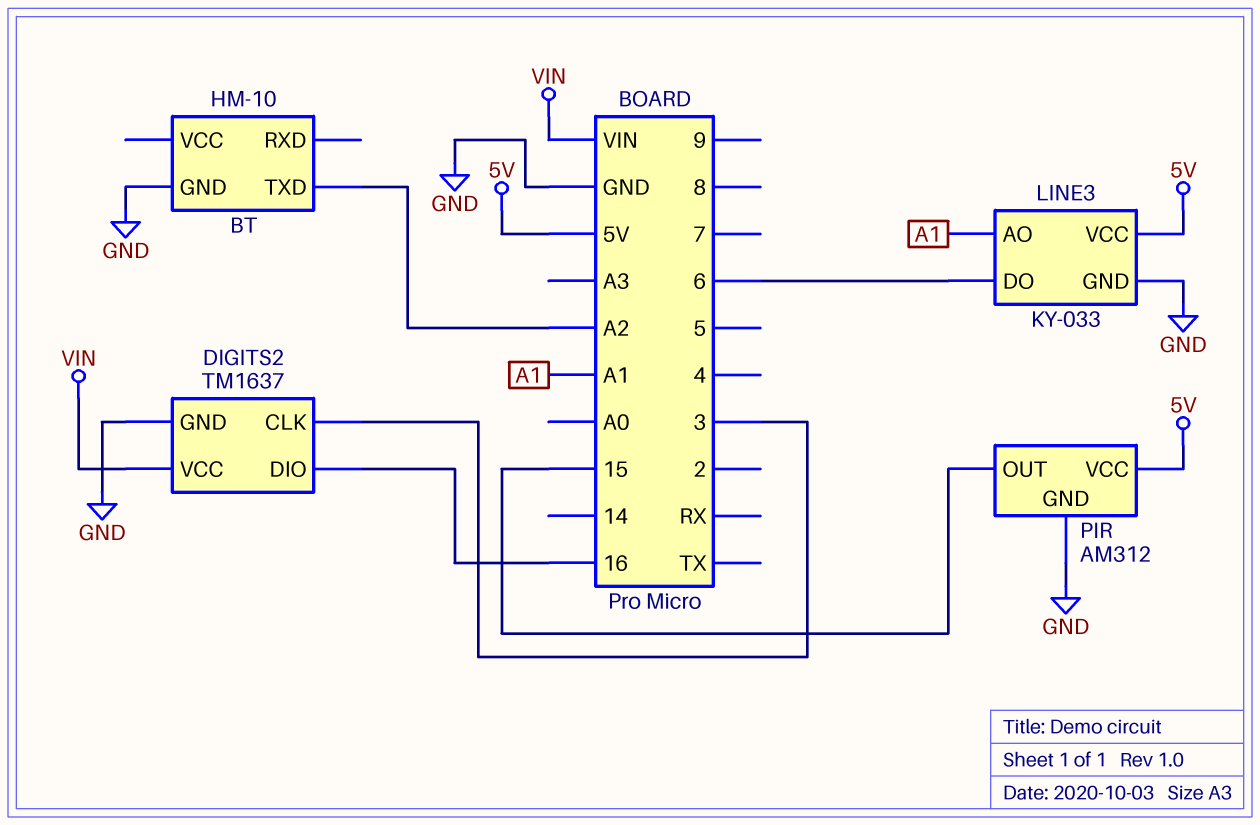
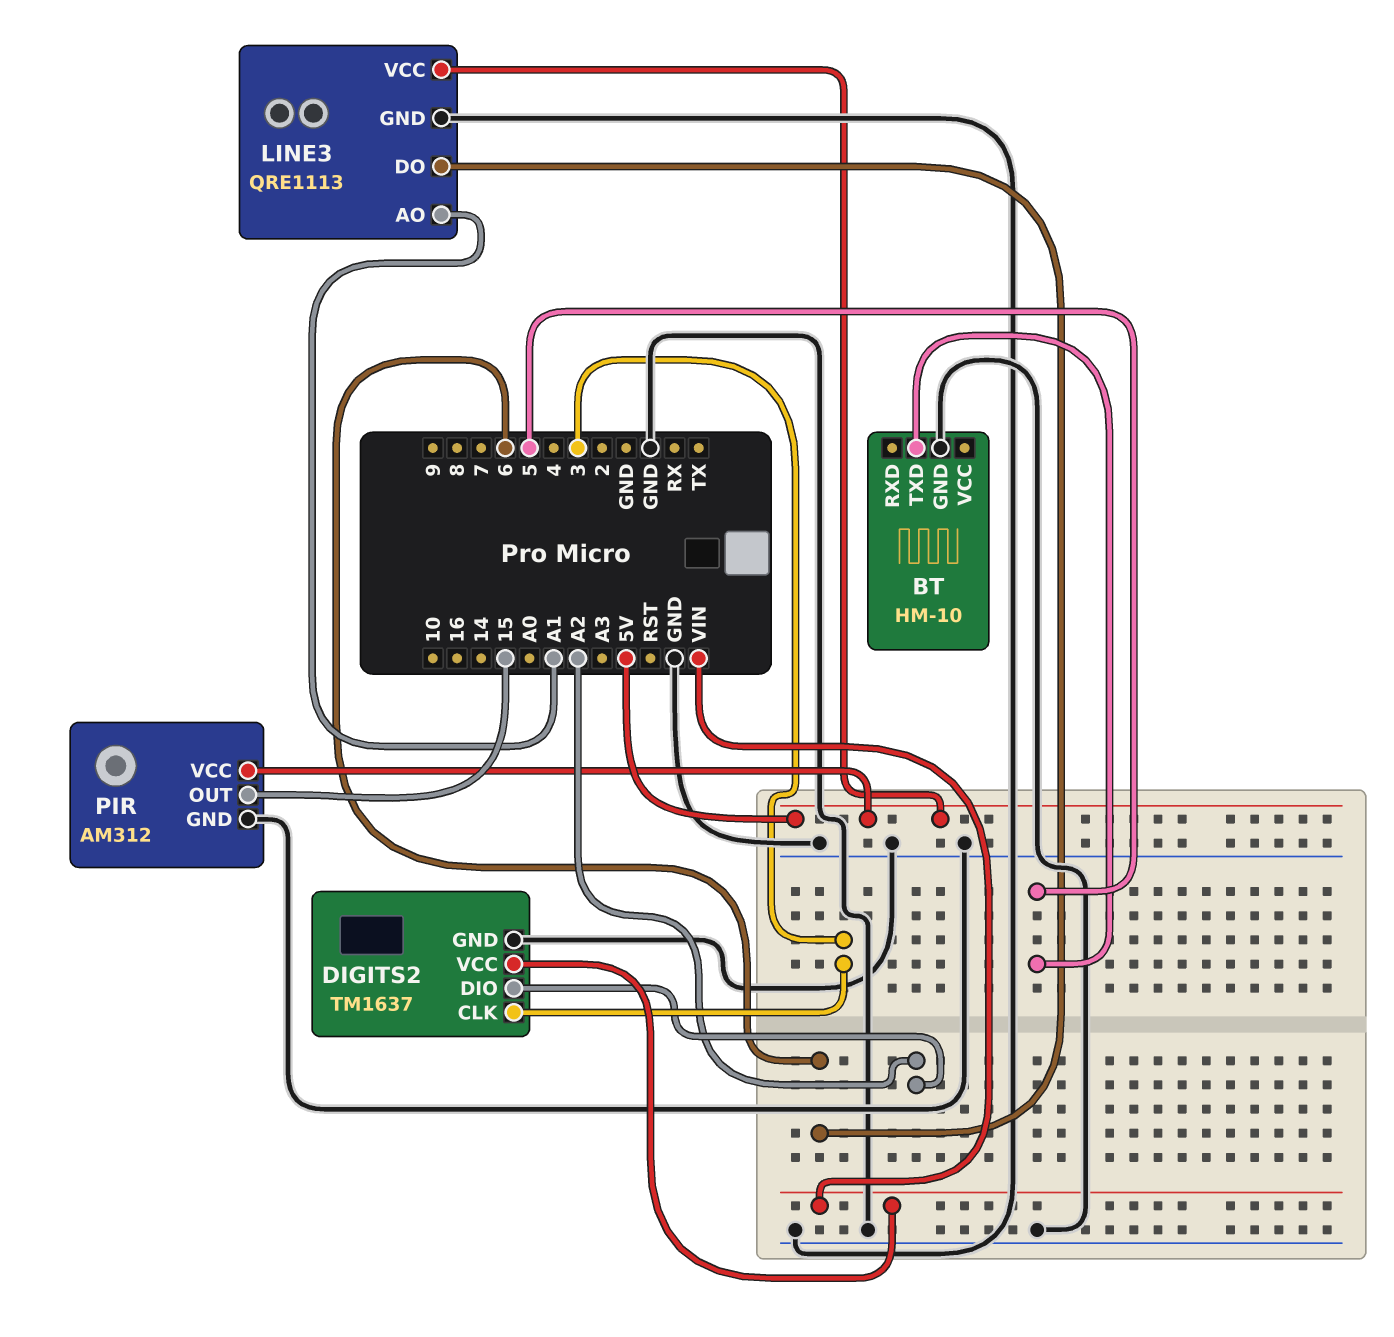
BT pin TXD: A2 -> 5
DIGITS2 pin DIO: 16 -> A2
LINE3: KY-033 -> QRE1113

